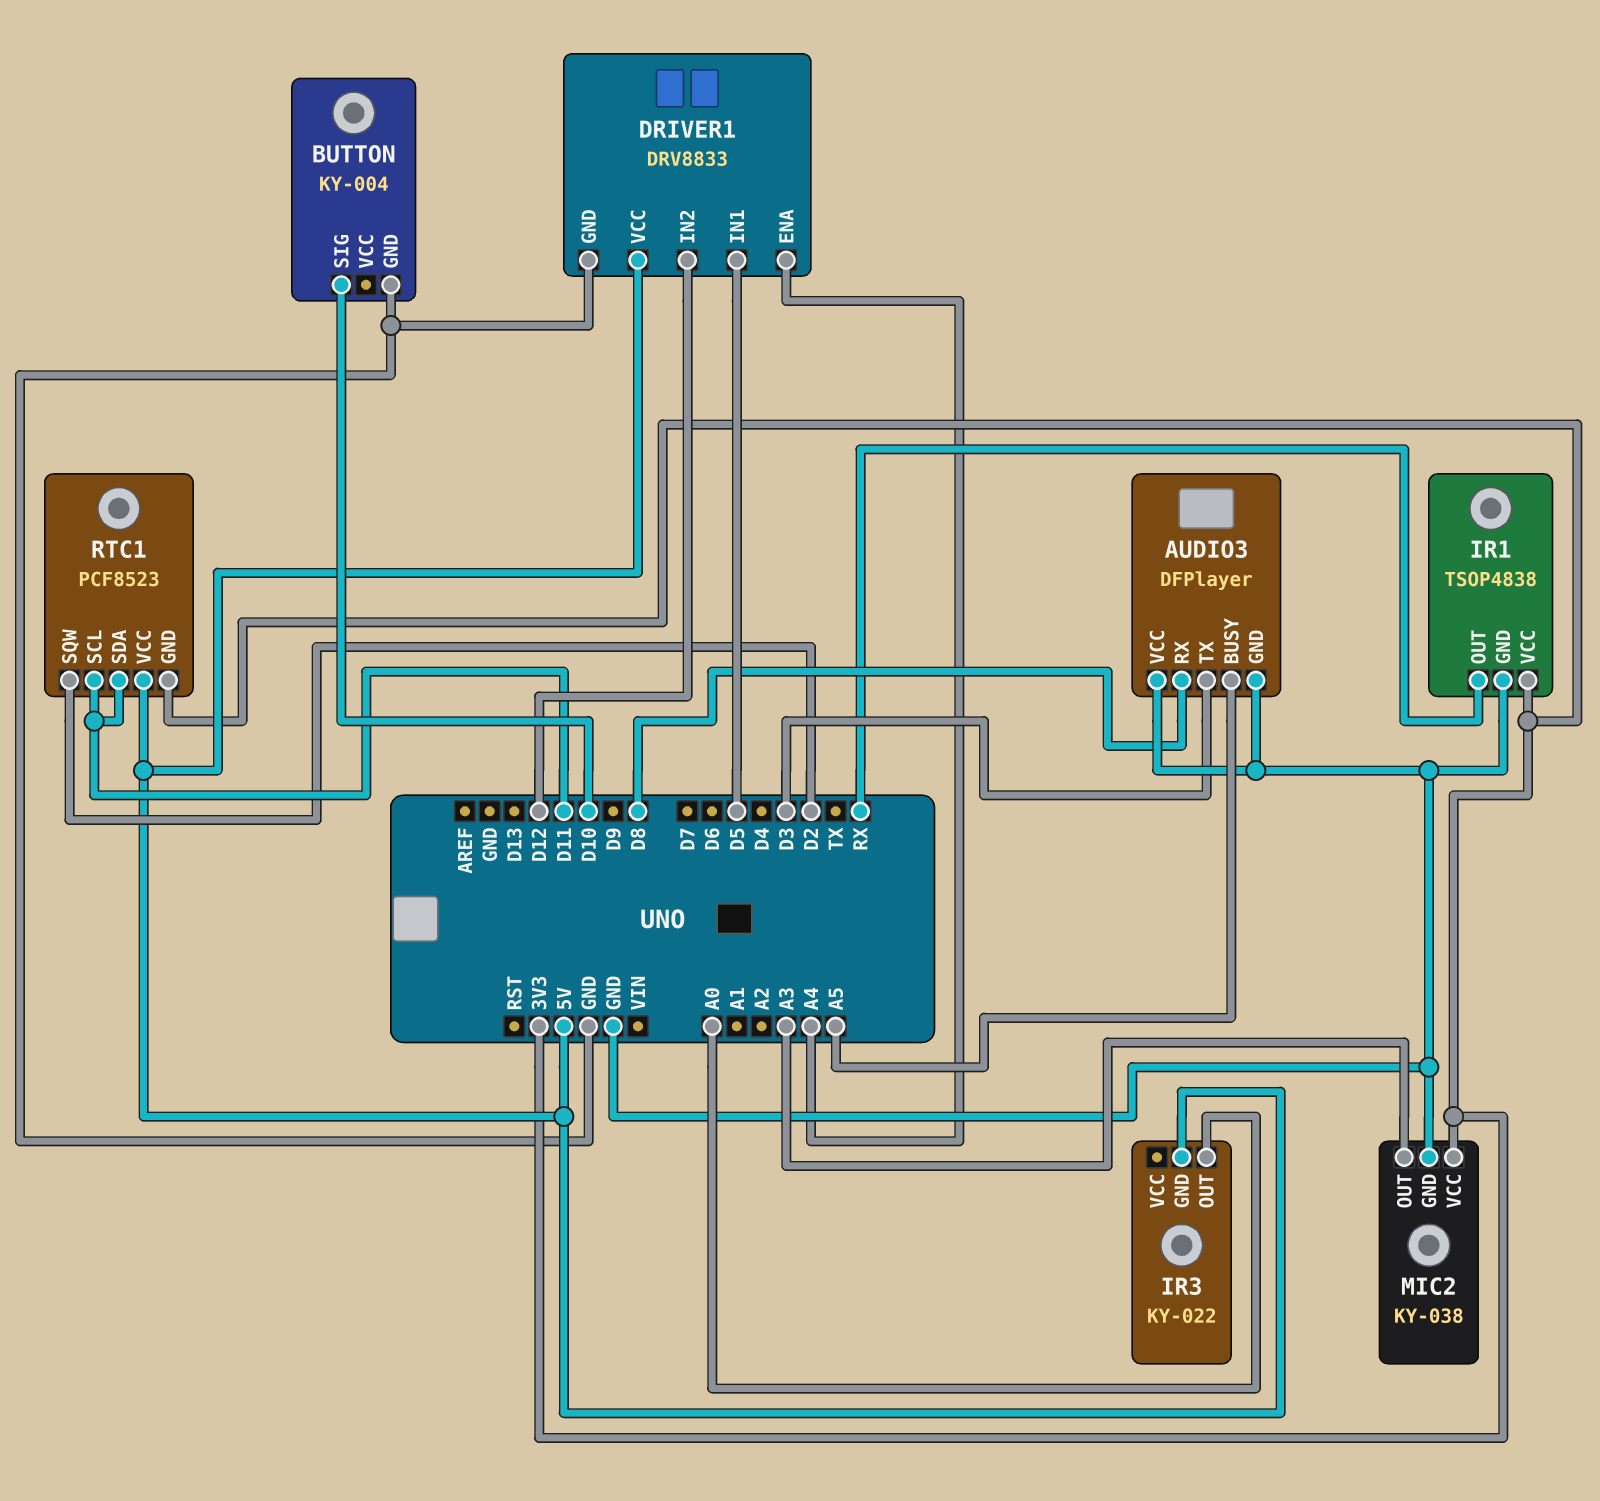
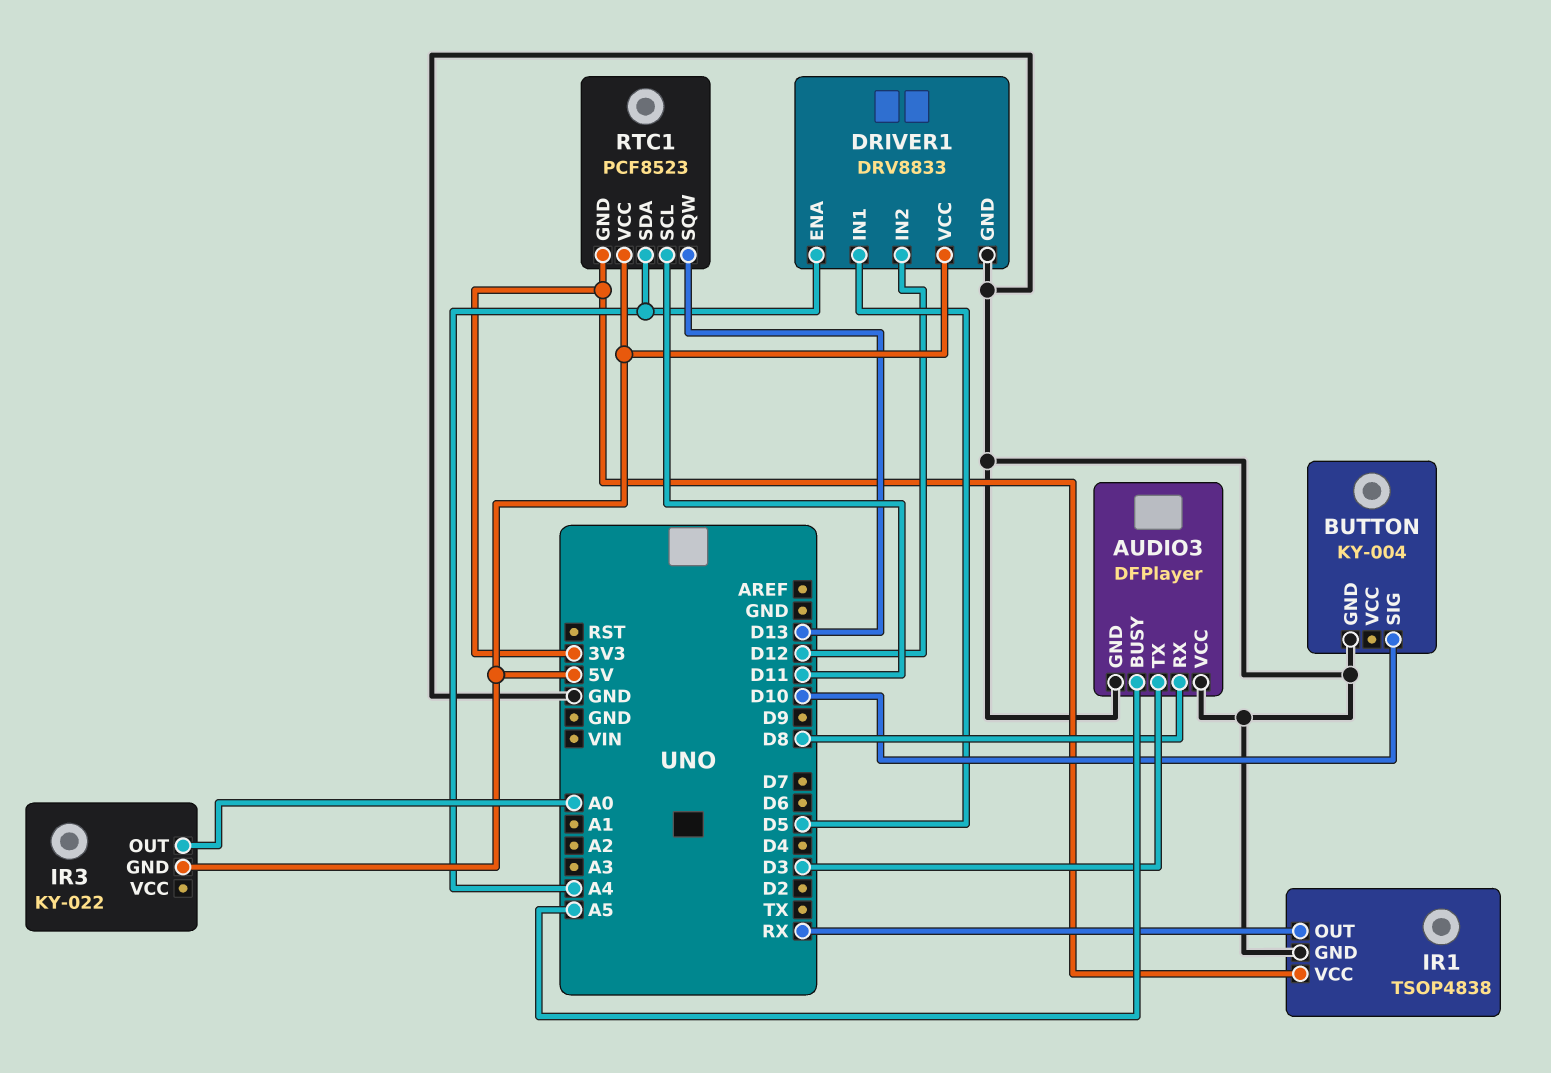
MIC2: KY-038 -> none
MIC2 pin GND: GND -> none
MIC2 pin OUT: A3 -> none
MIC2 pin VCC: 3V3 -> none
RTC1 pin SDA: D11 -> A4
RTC1 pin SQW: D2 -> D13

